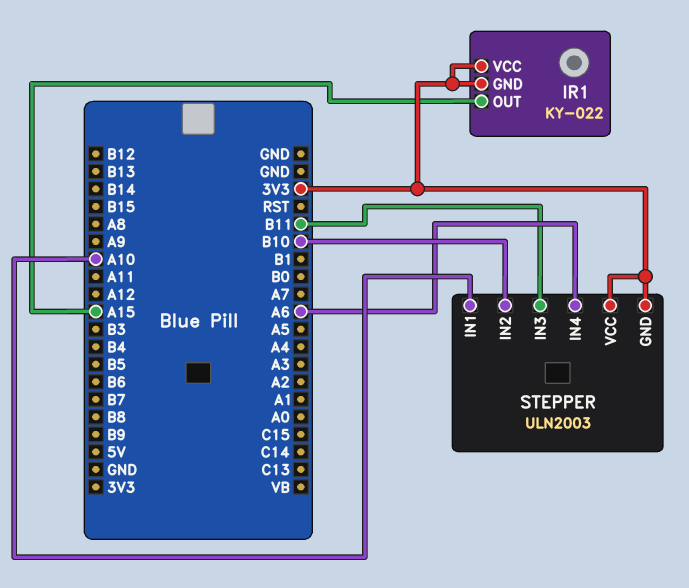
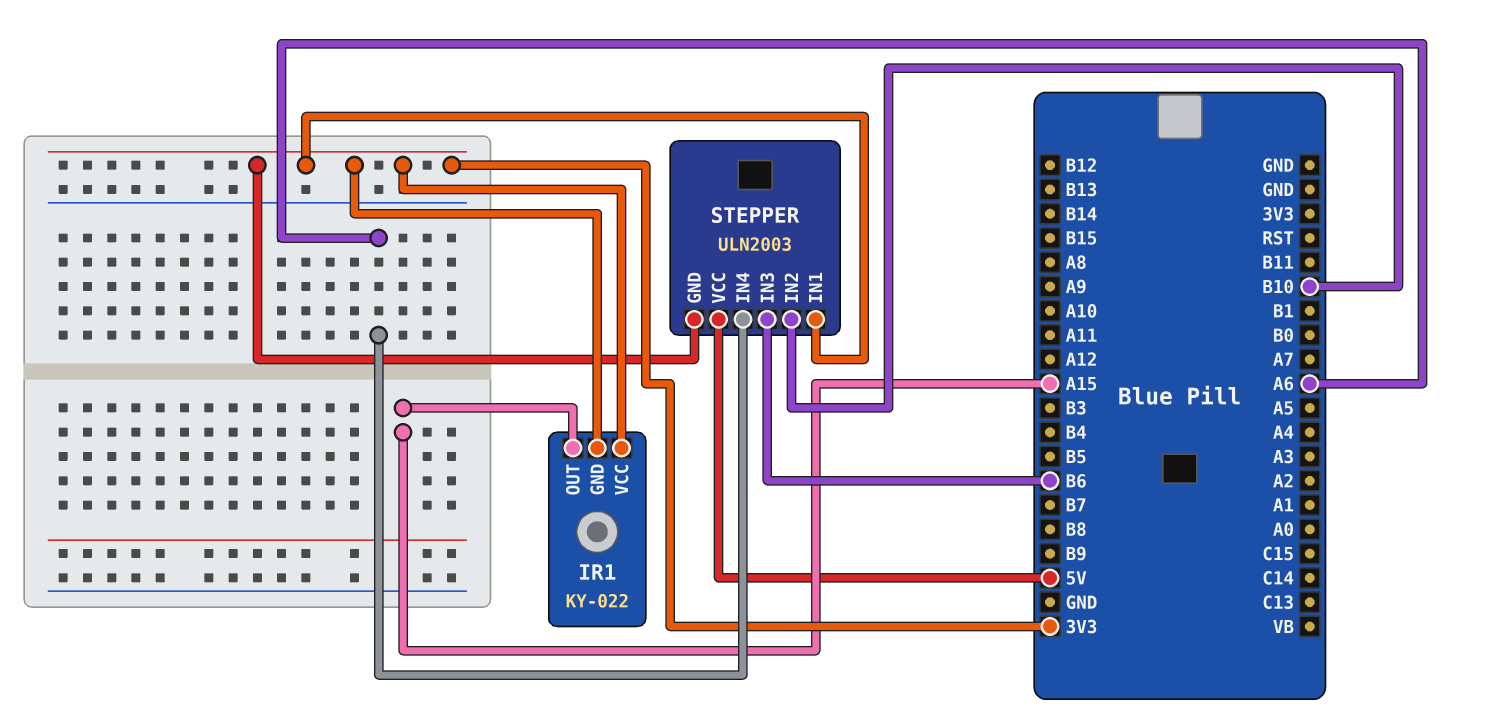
STEPPER pin IN1: A10 -> 3V3
STEPPER pin IN3: B11 -> B6
STEPPER pin VCC: 3V3 -> 5V

